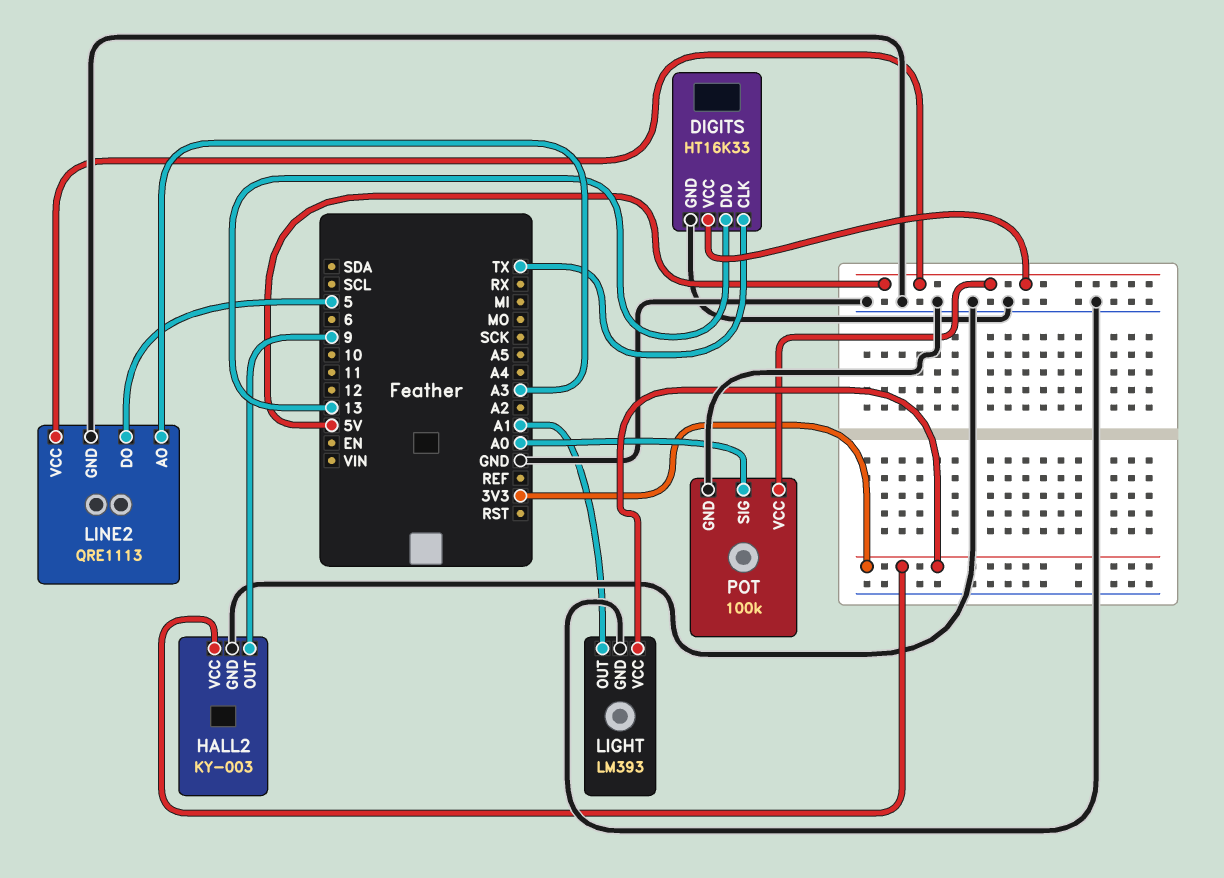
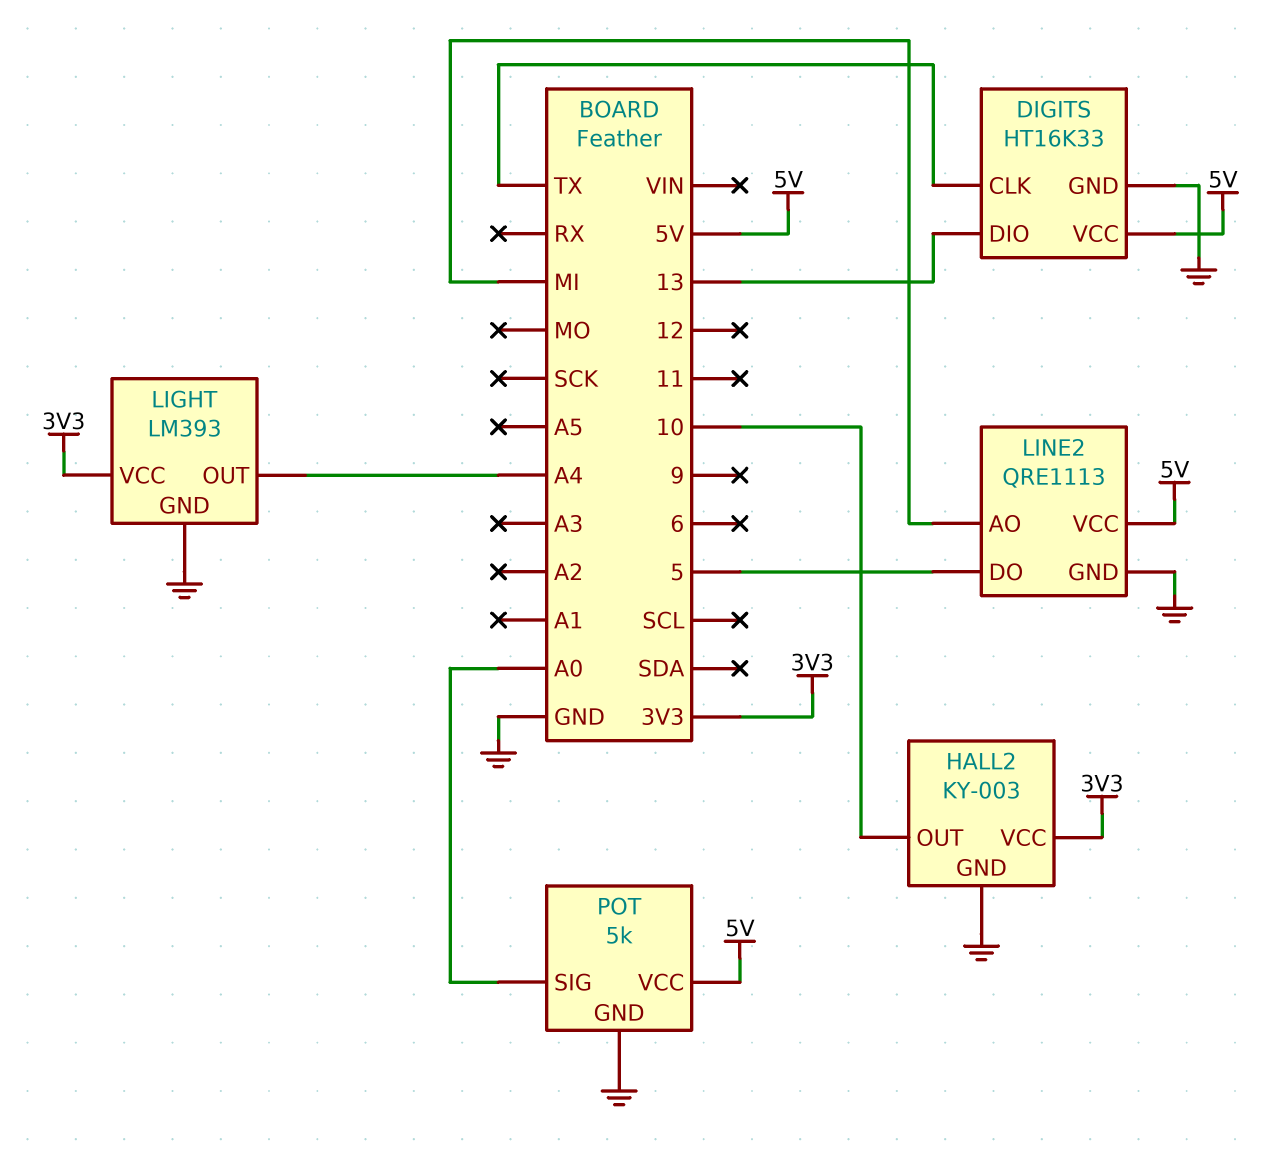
HALL2 pin OUT: 9 -> 10
LIGHT pin OUT: A1 -> A4
LINE2 pin AO: A3 -> MI
POT: 100k -> 5k

